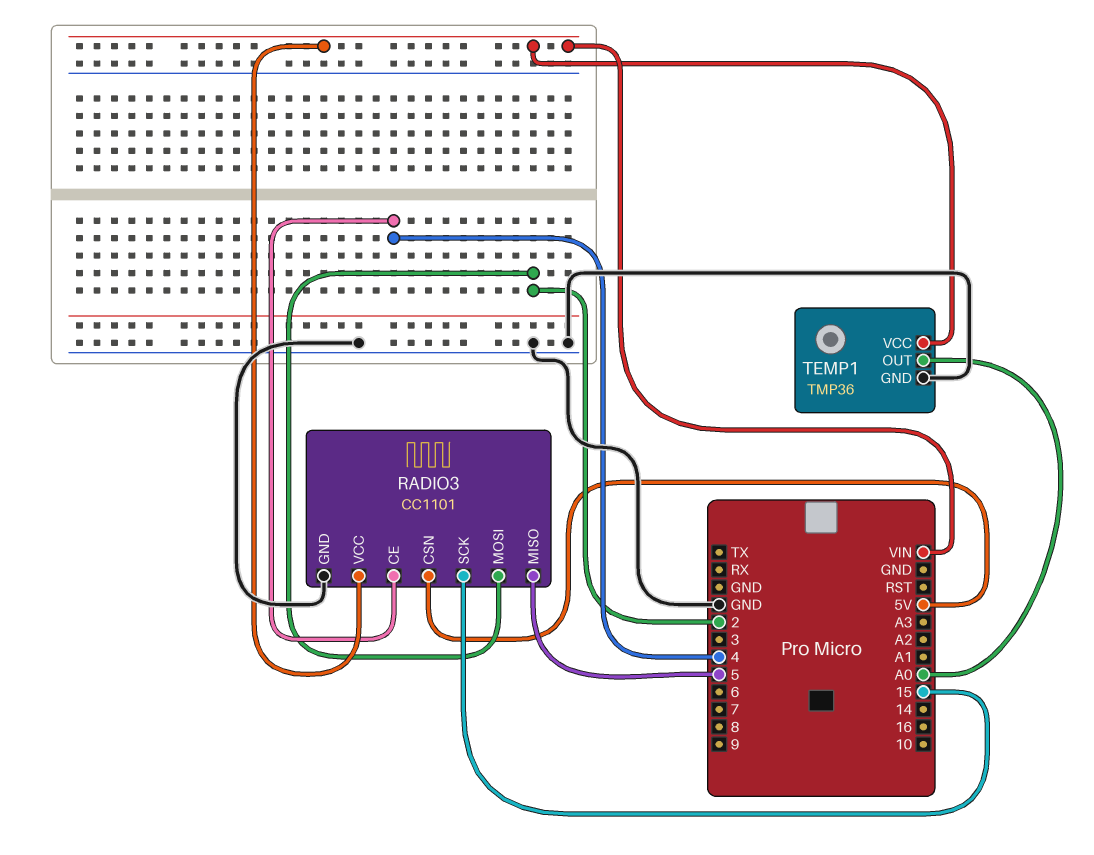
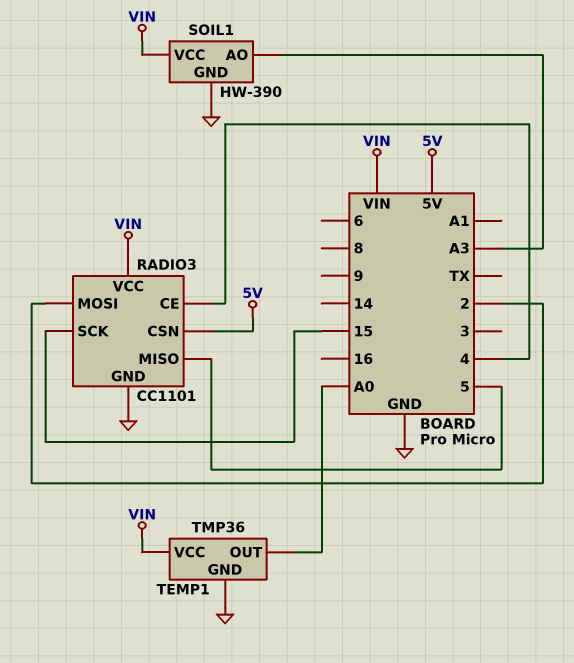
SOIL1: none -> HW-390
SOIL1 pin AO: none -> A3
SOIL1 pin GND: none -> GND
SOIL1 pin VCC: none -> VIN

